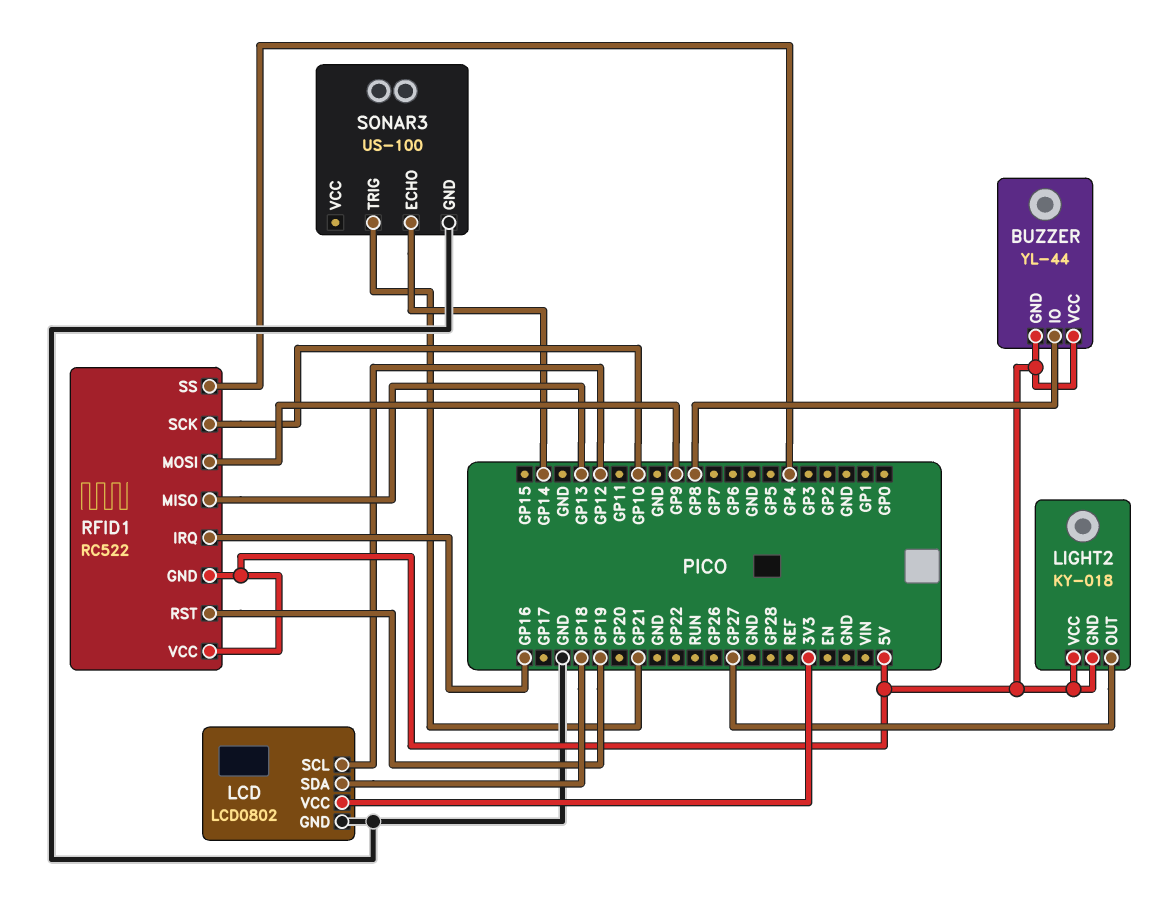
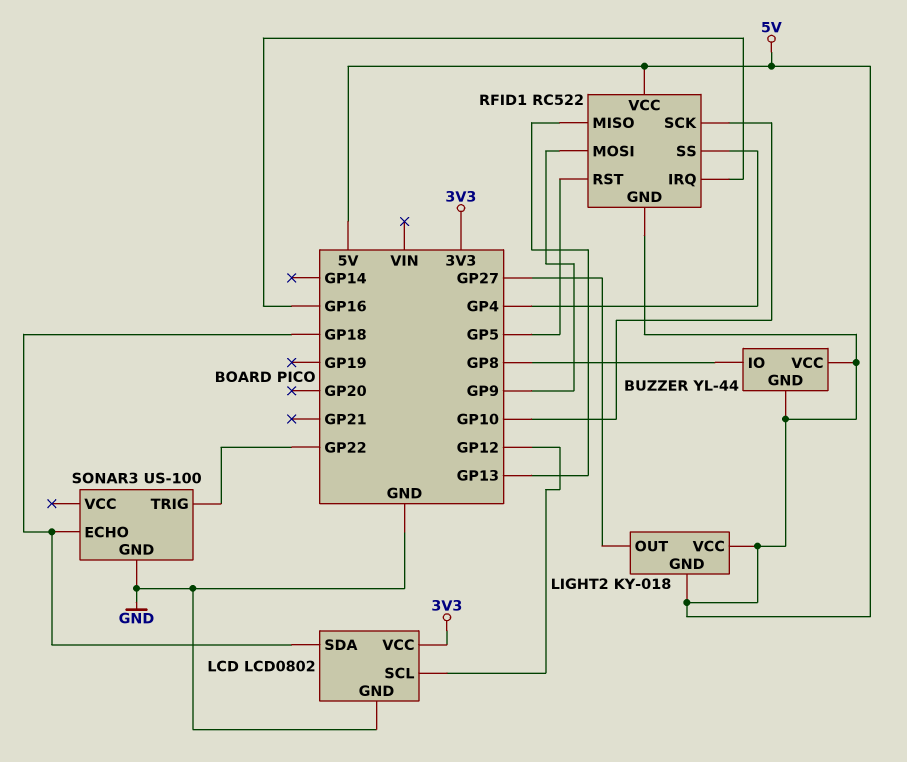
RFID1 pin RST: GP19 -> GP5
SONAR3 pin ECHO: GP14 -> GP18
SONAR3 pin TRIG: GP21 -> GP22

